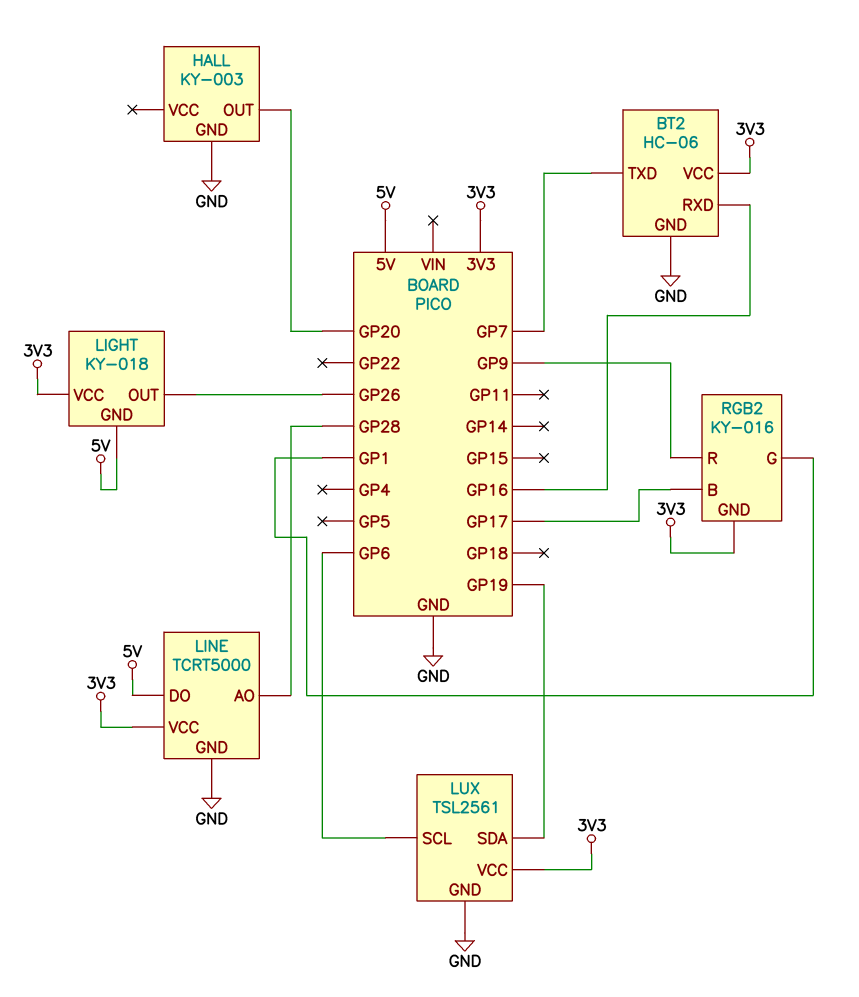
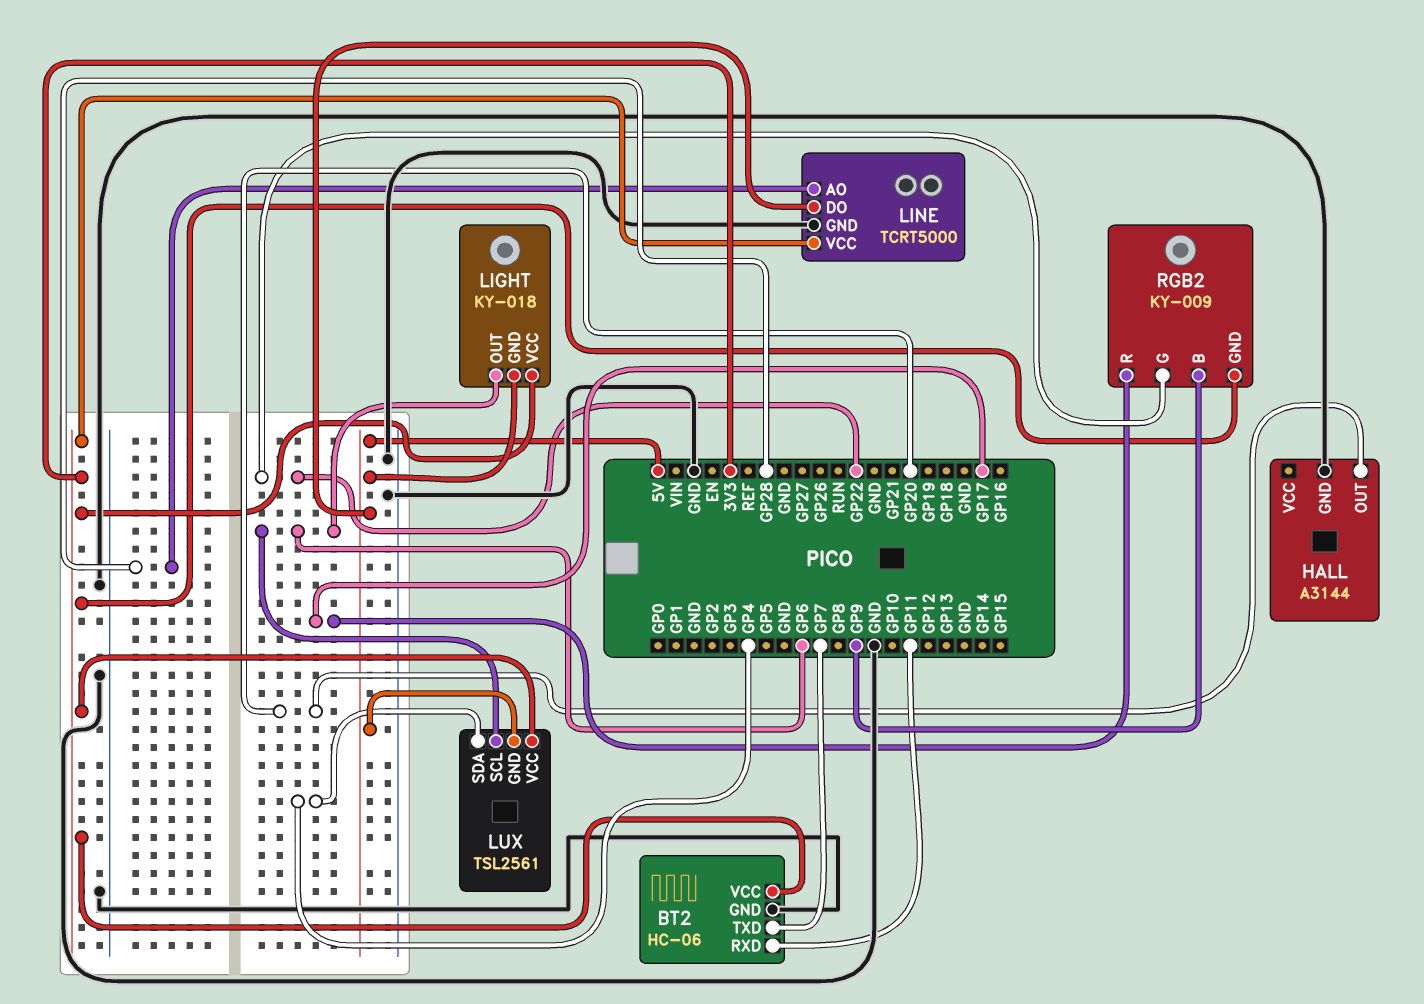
BT2 pin RXD: GP16 -> GP11
HALL: KY-003 -> A3144
LIGHT pin OUT: GP26 -> GP6
LUX pin GND: GND -> 5V
LUX pin SDA: GP19 -> GP4
RGB2: KY-016 -> KY-009
RGB2 pin B: GP17 -> GP9
RGB2 pin G: GP1 -> GP22
RGB2 pin R: GP9 -> GP17

